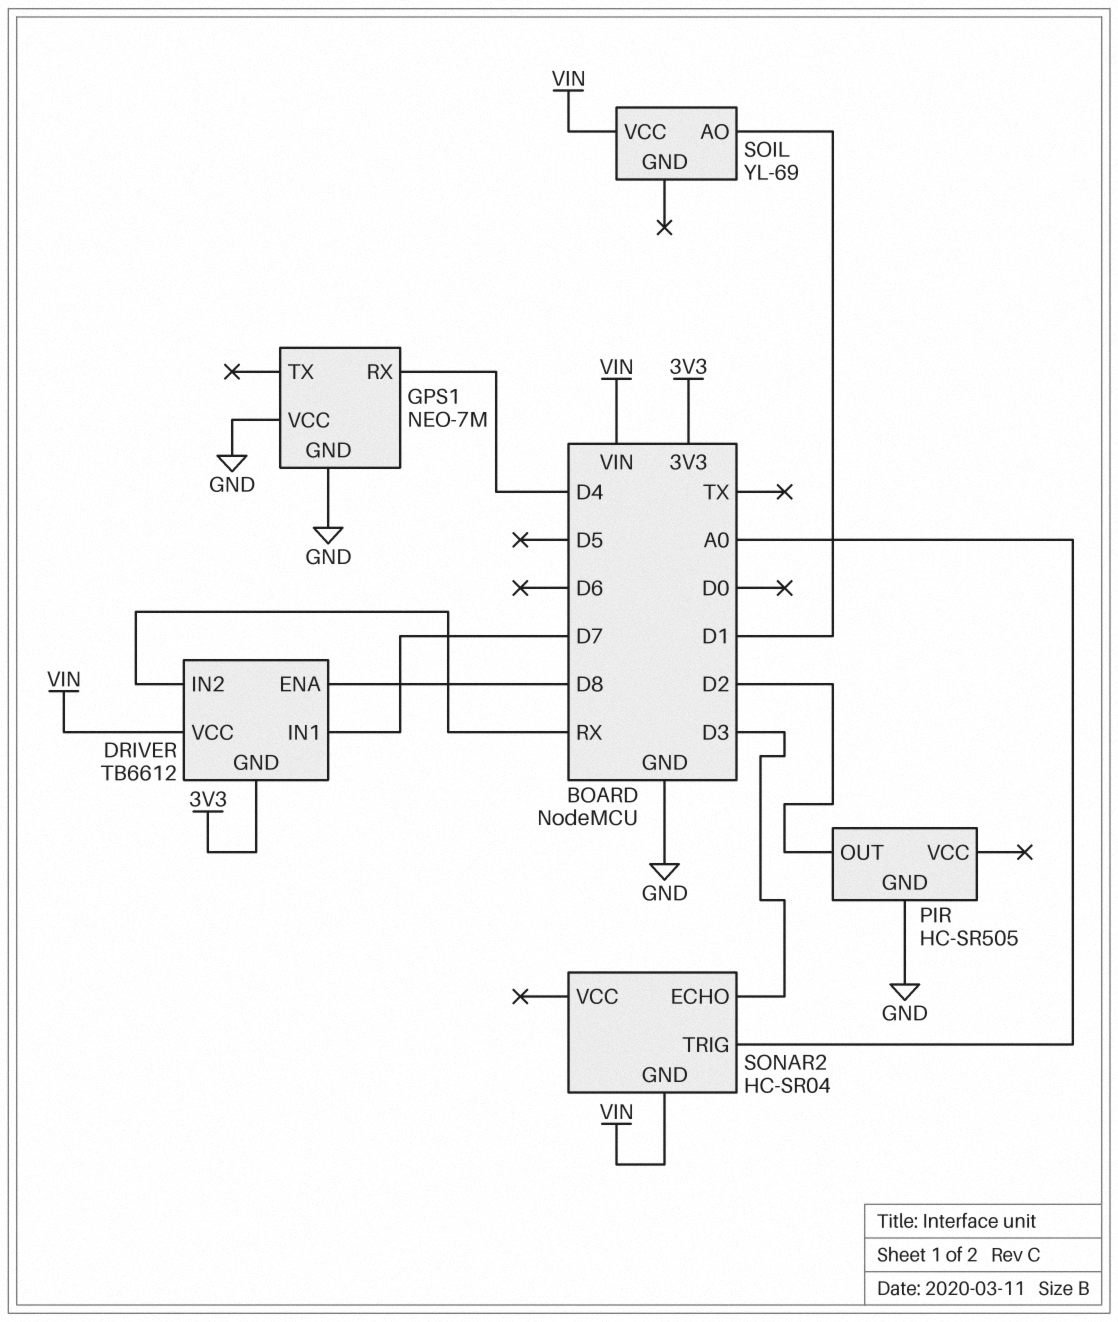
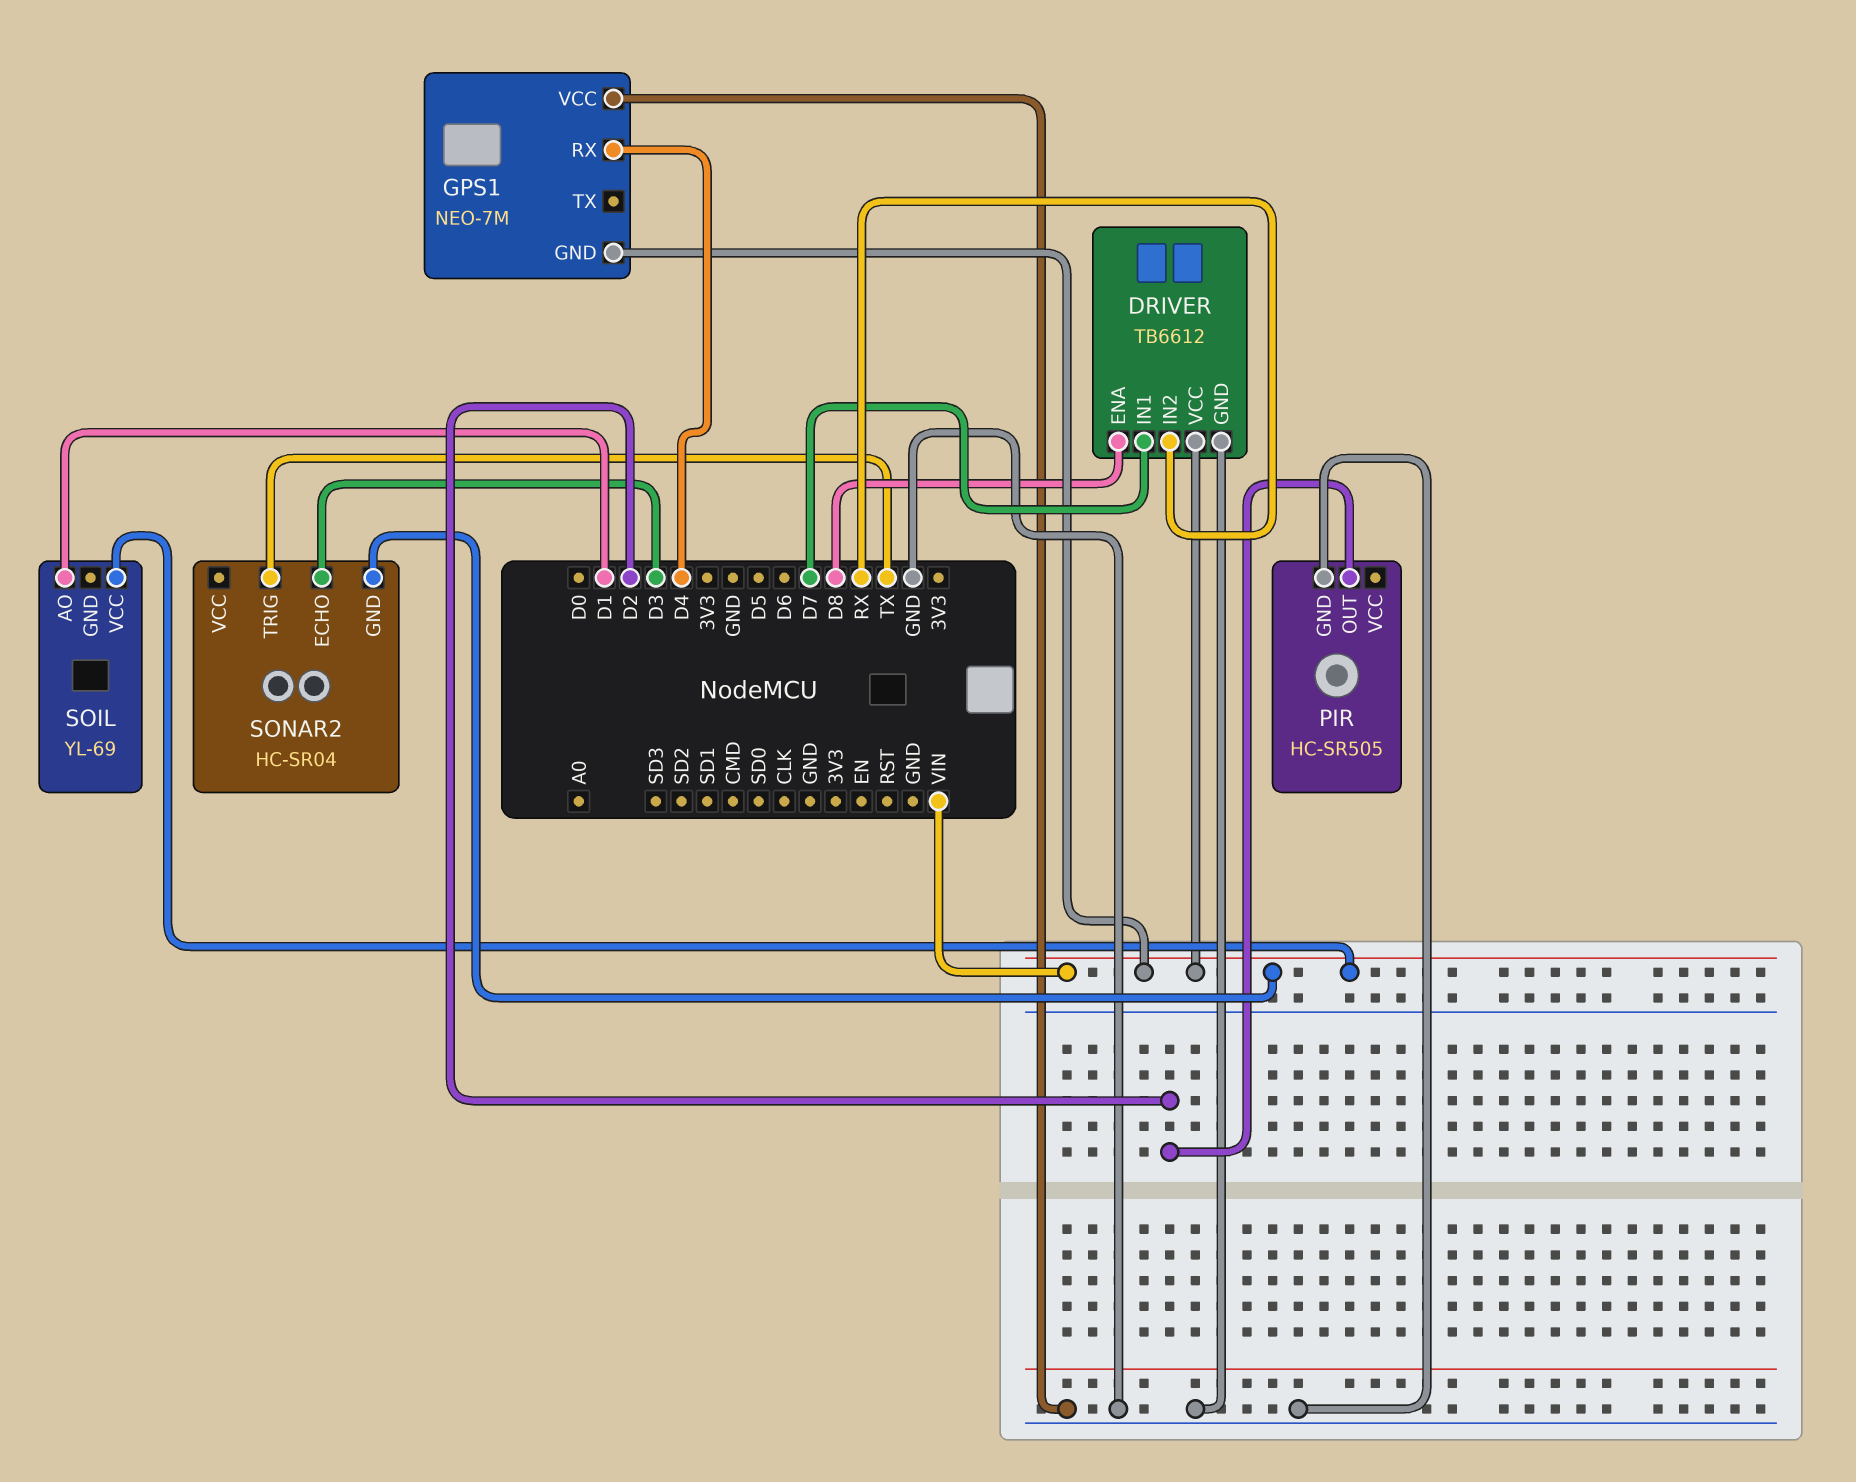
DRIVER pin GND: 3V3 -> GND
GPS1 pin GND: GND -> VIN
SONAR2 pin TRIG: A0 -> TX

